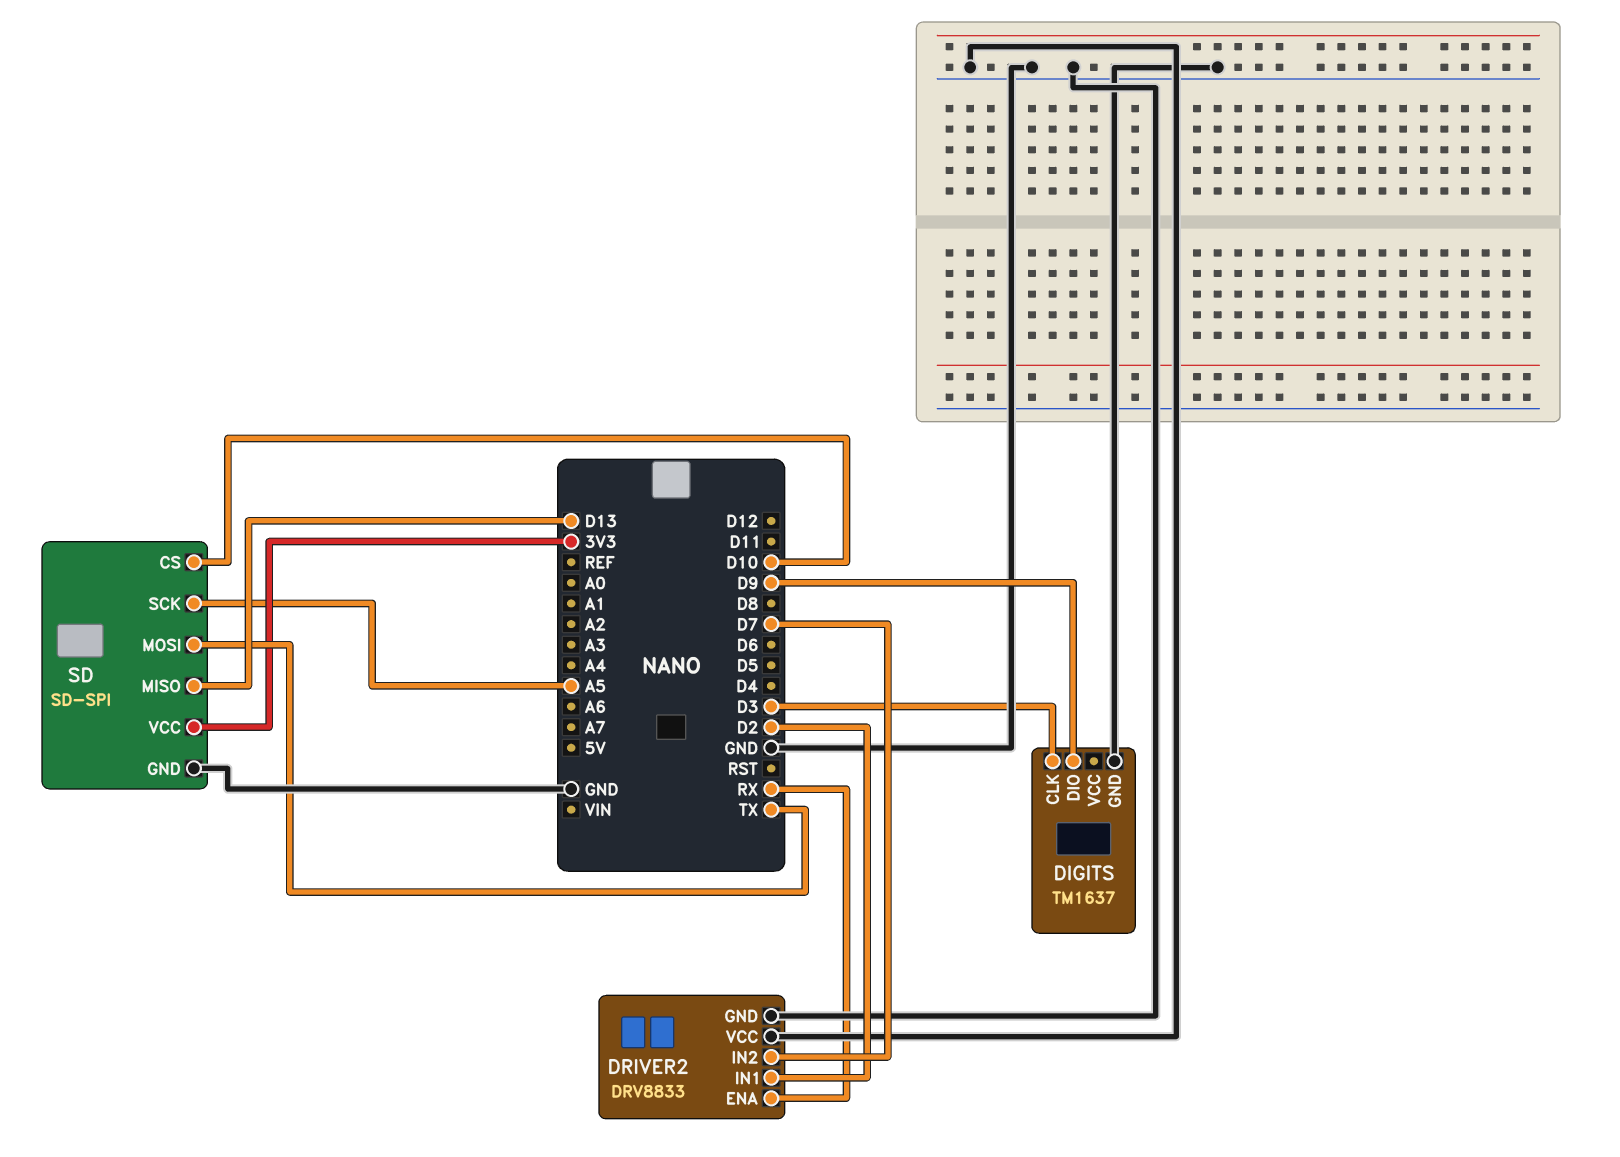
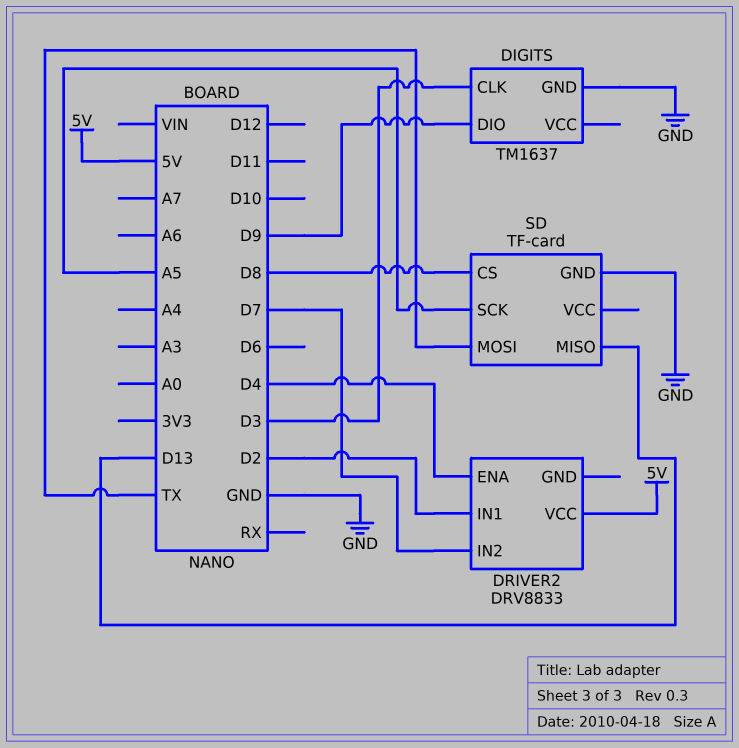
DRIVER2 pin ENA: RX -> D4
DRIVER2 pin GND: GND -> none
DRIVER2 pin VCC: GND -> 5V
SD: SD-SPI -> TF-card
SD pin CS: D10 -> D8
SD pin VCC: 3V3 -> none

